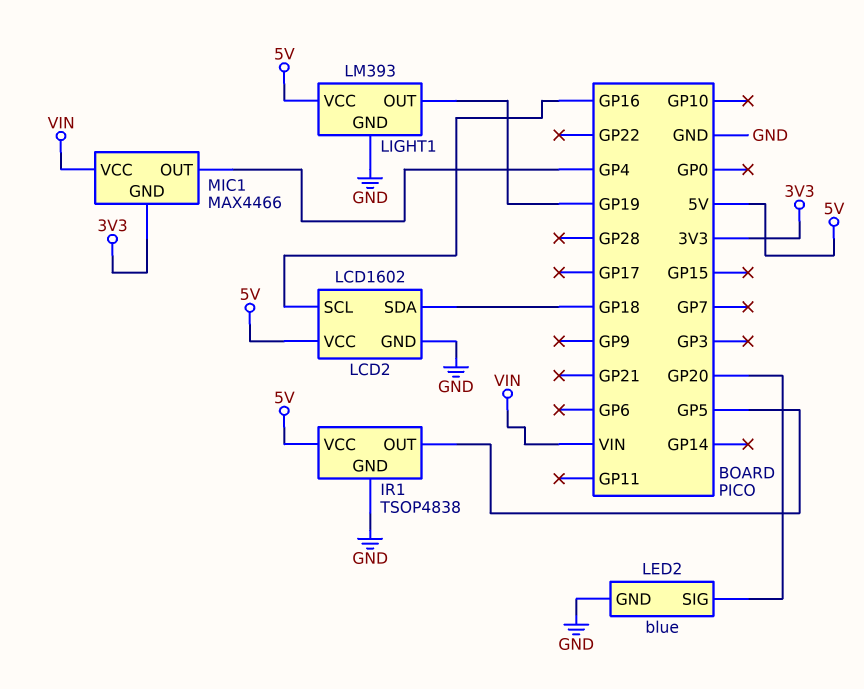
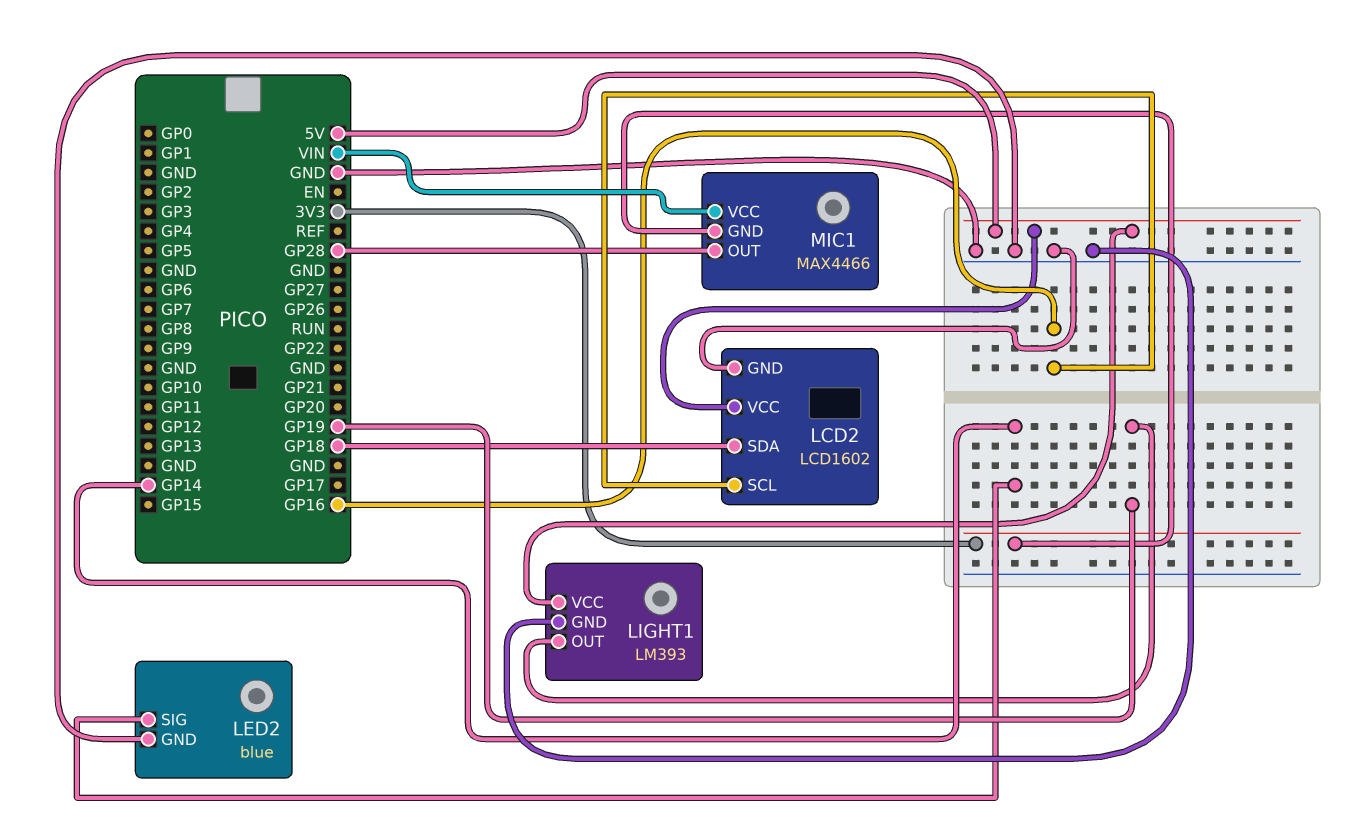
IR1: TSOP4838 -> none
IR1 pin GND: GND -> none
IR1 pin OUT: GP5 -> none
IR1 pin VCC: 5V -> none
LED2 pin SIG: GP20 -> GP14
MIC1 pin OUT: GP4 -> GP28

